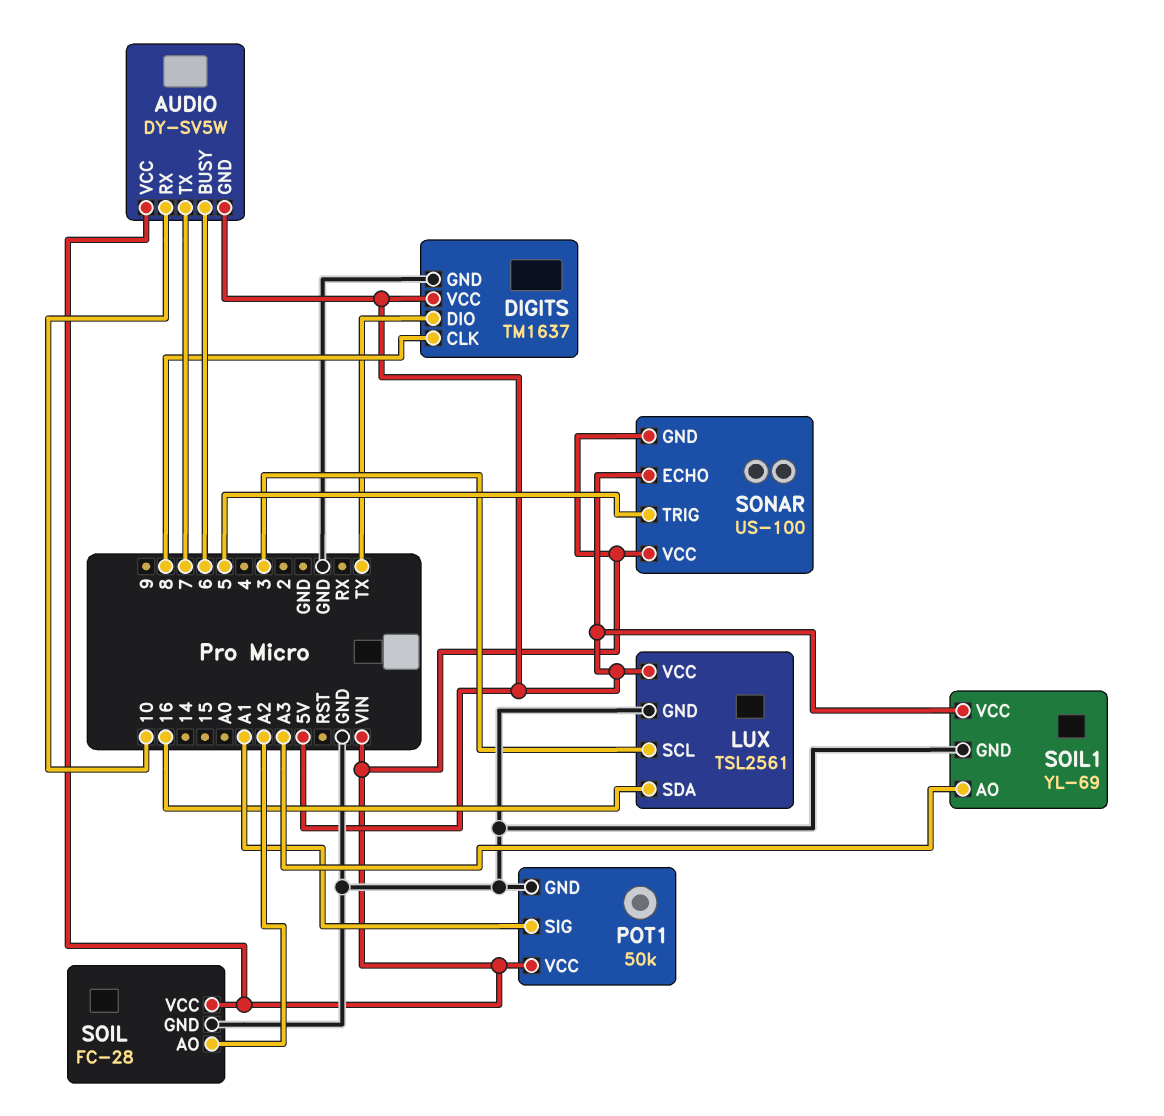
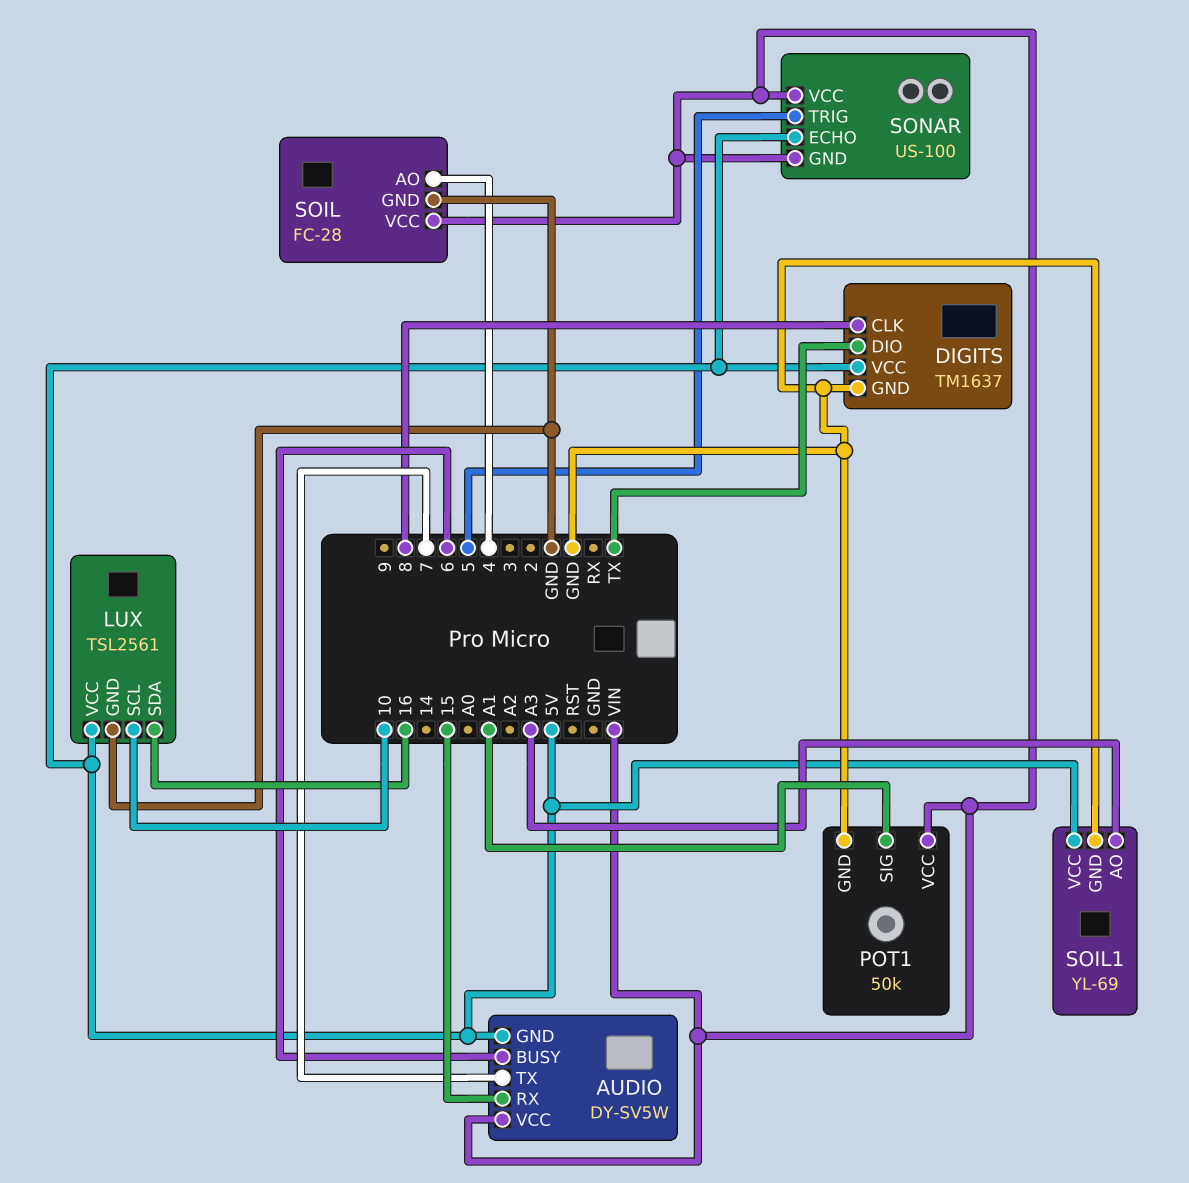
AUDIO pin RX: 10 -> 15
LUX pin SCL: 3 -> 10
SOIL pin AO: A2 -> 4

